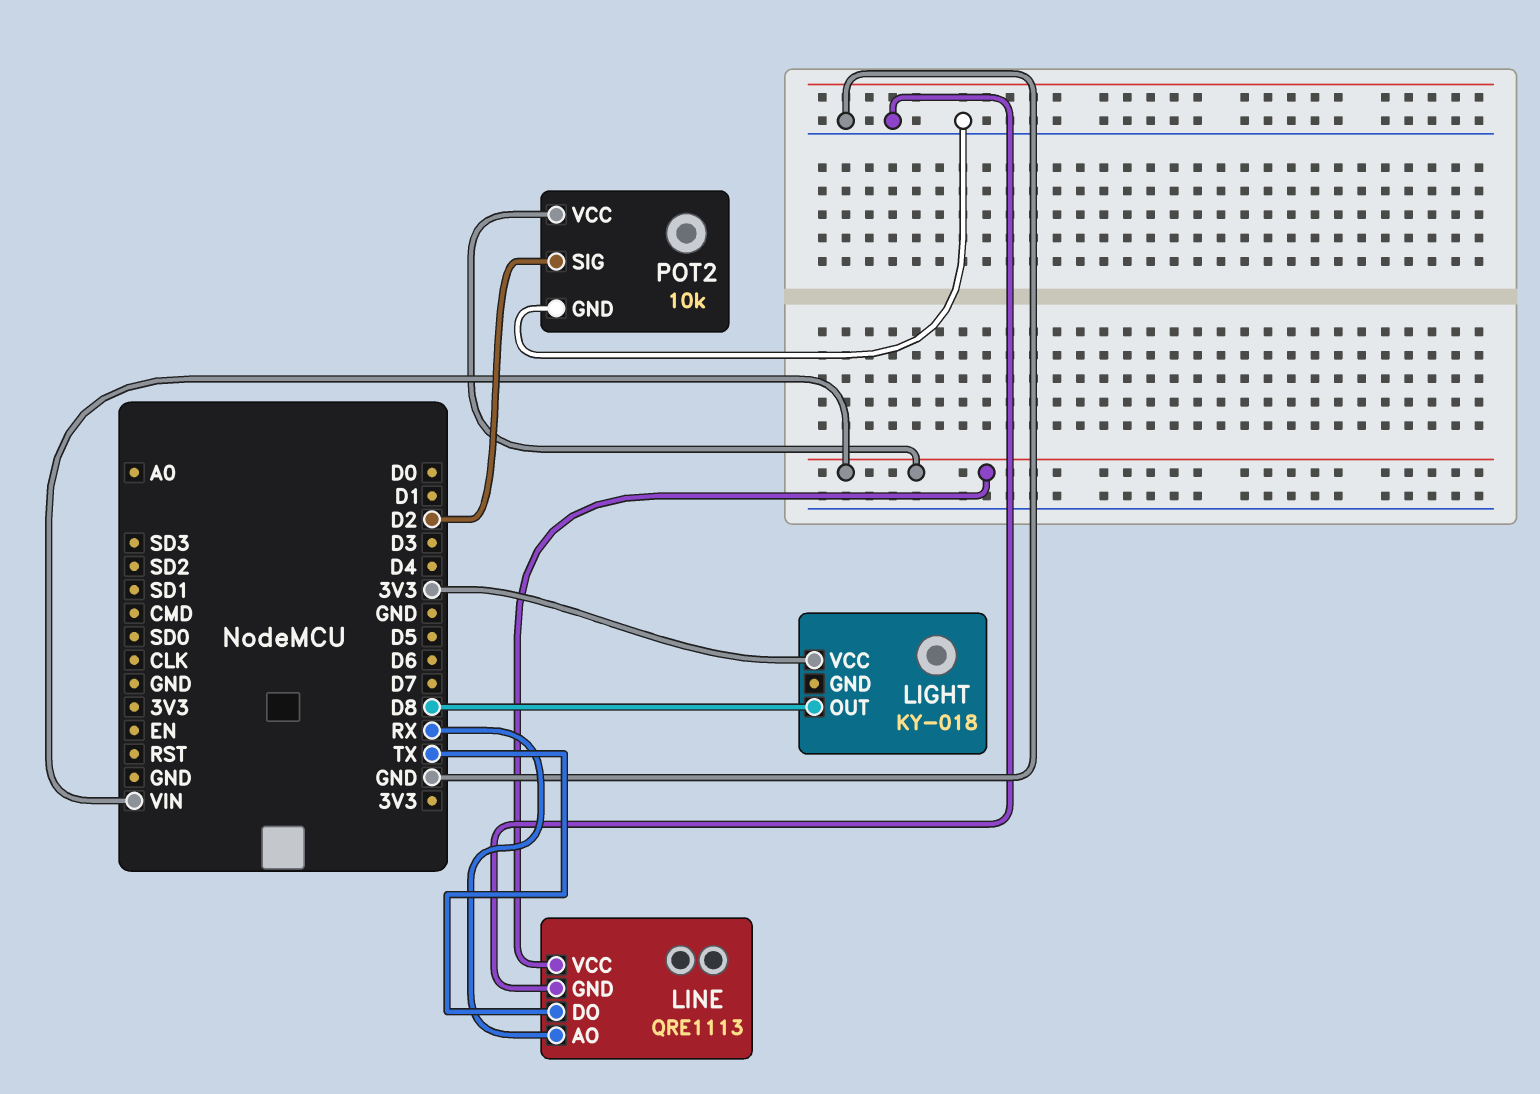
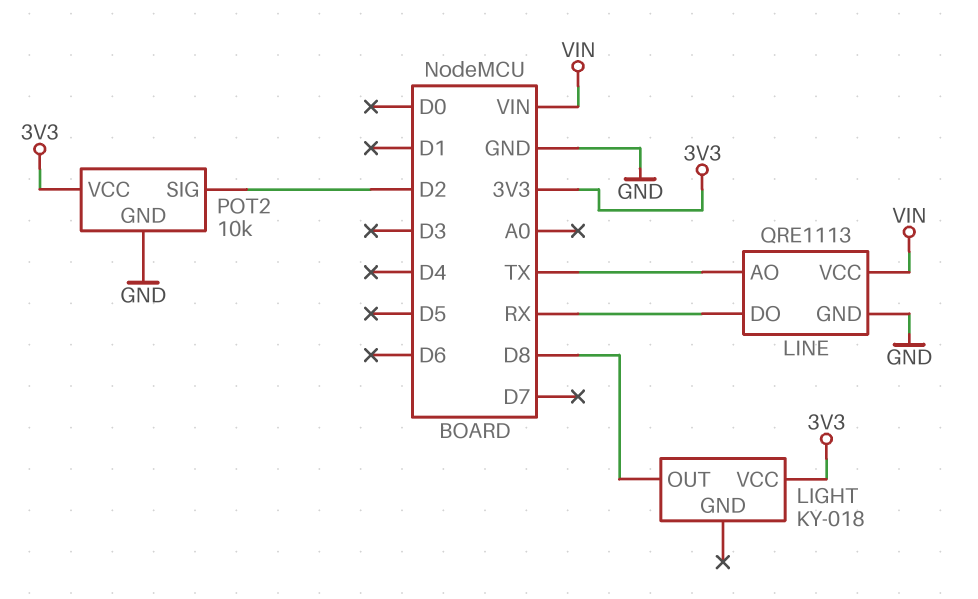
LINE pin AO: RX -> TX
LINE pin DO: TX -> RX
POT2 pin VCC: VIN -> 3V3

